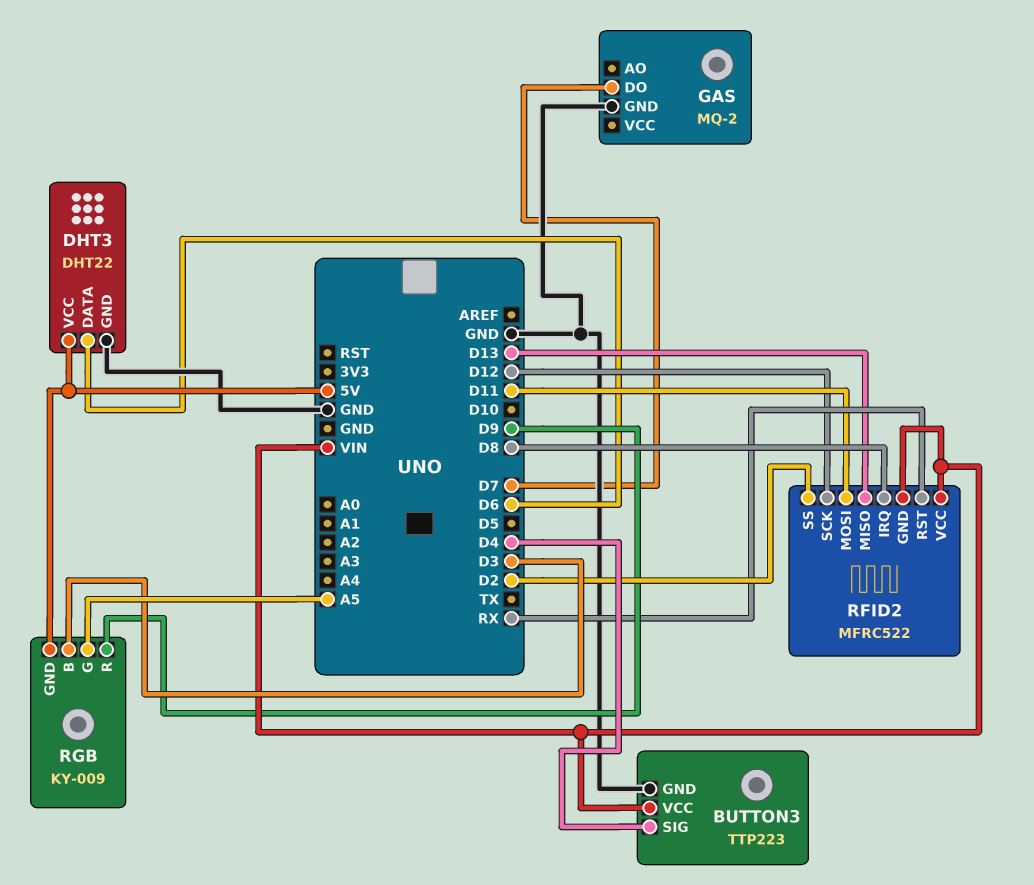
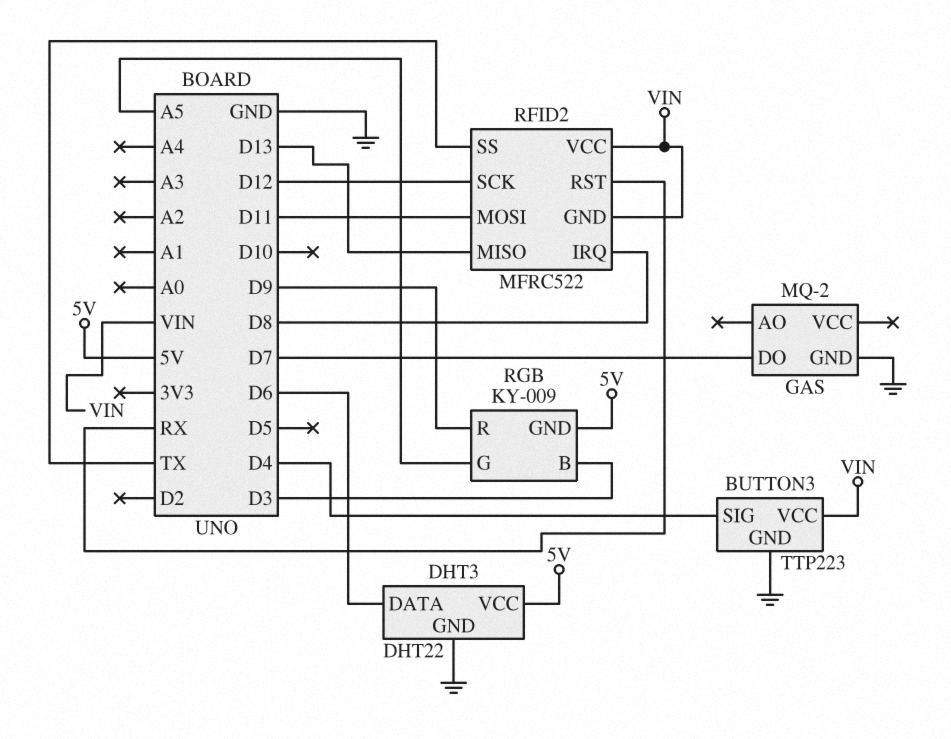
RFID2 pin SS: D2 -> TX

